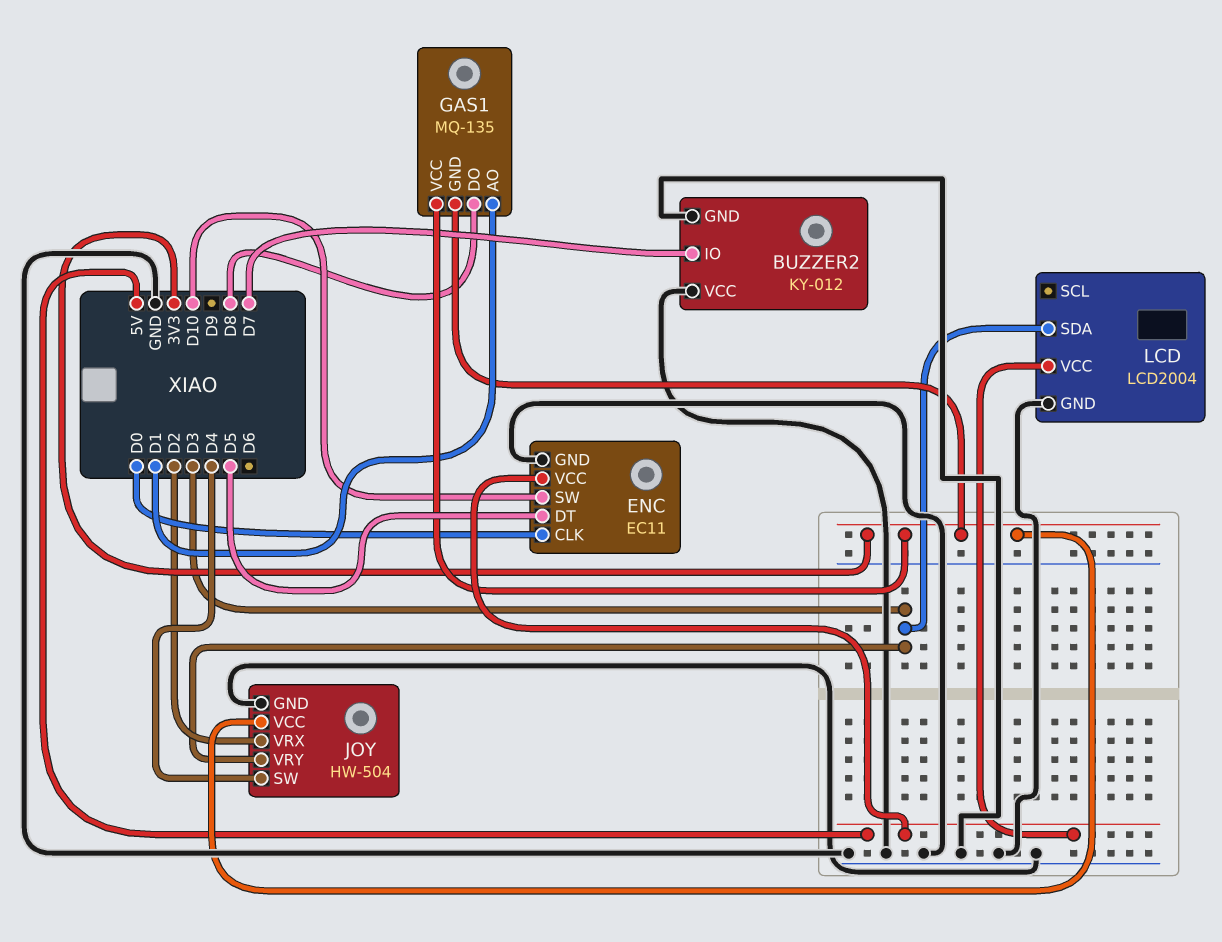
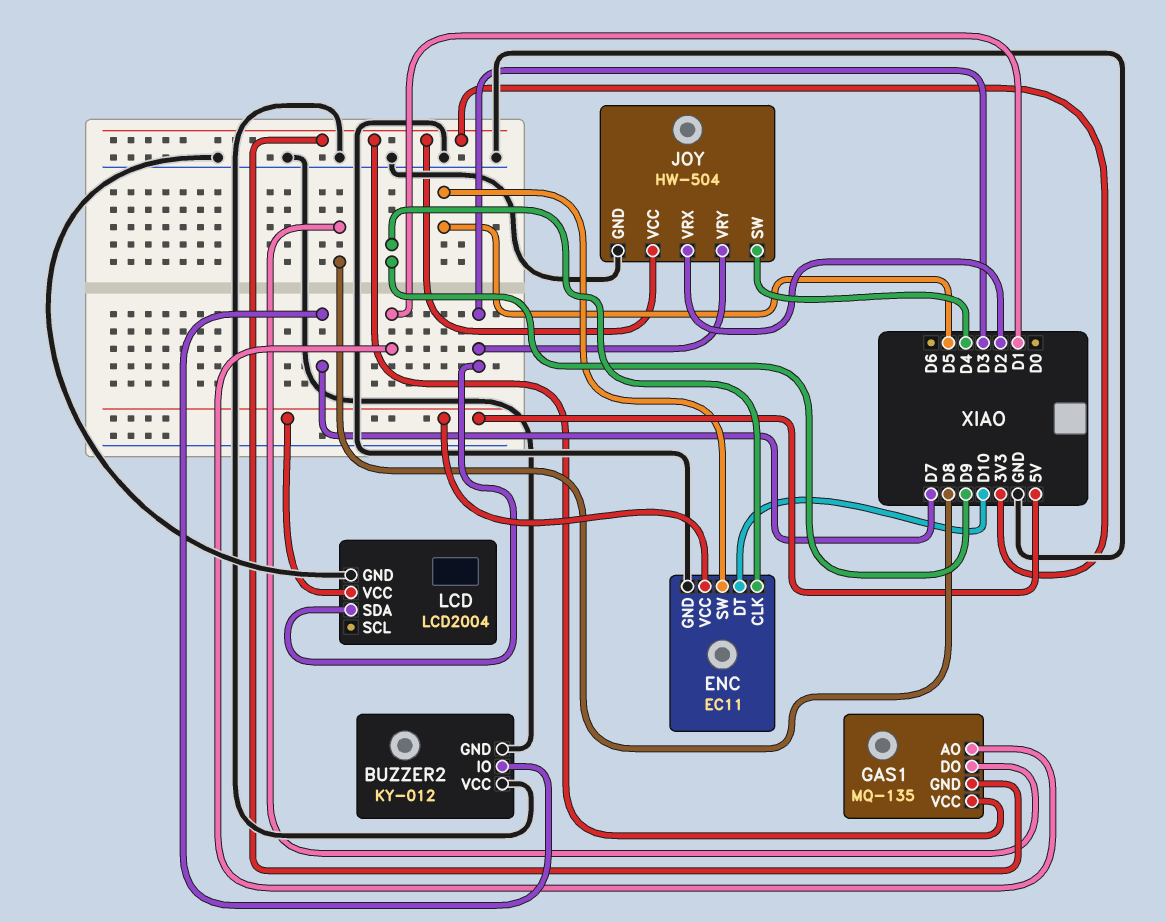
ENC pin CLK: D0 -> D9
ENC pin DT: D5 -> D10
ENC pin SW: D10 -> D5

